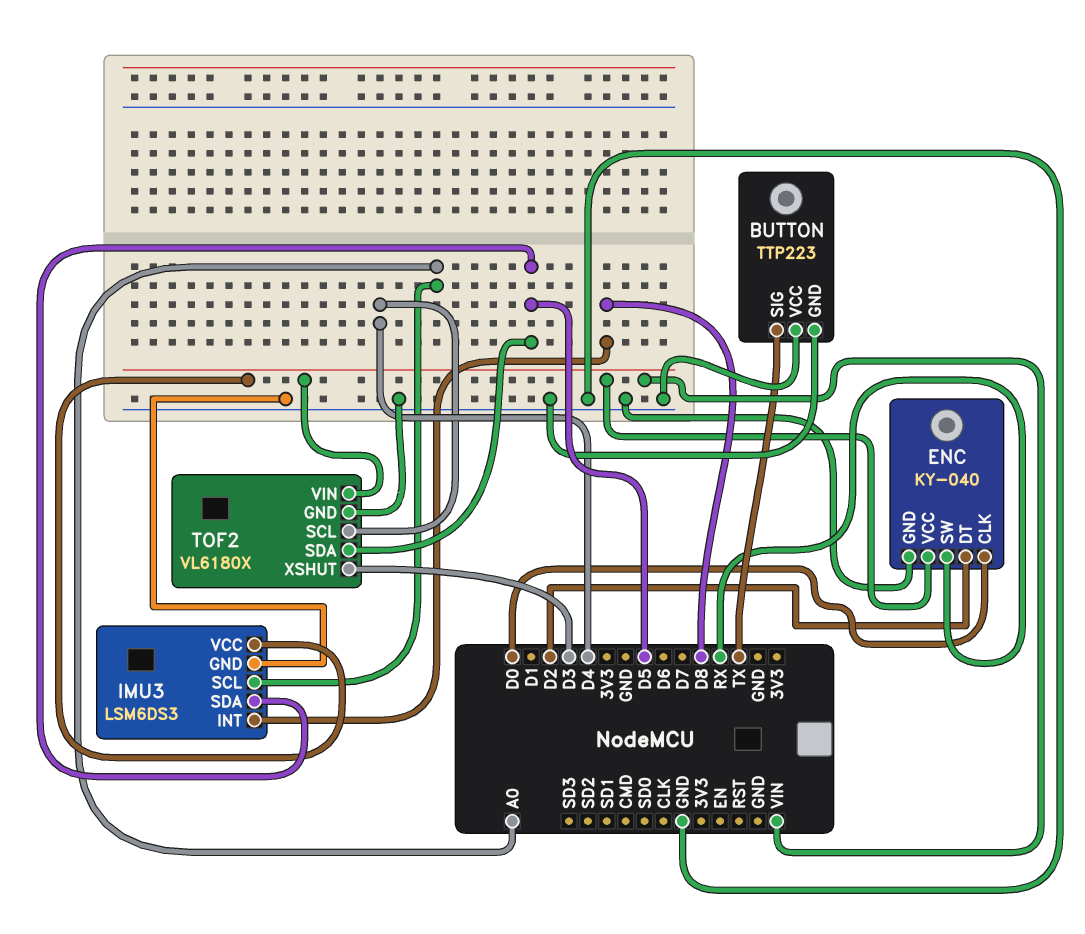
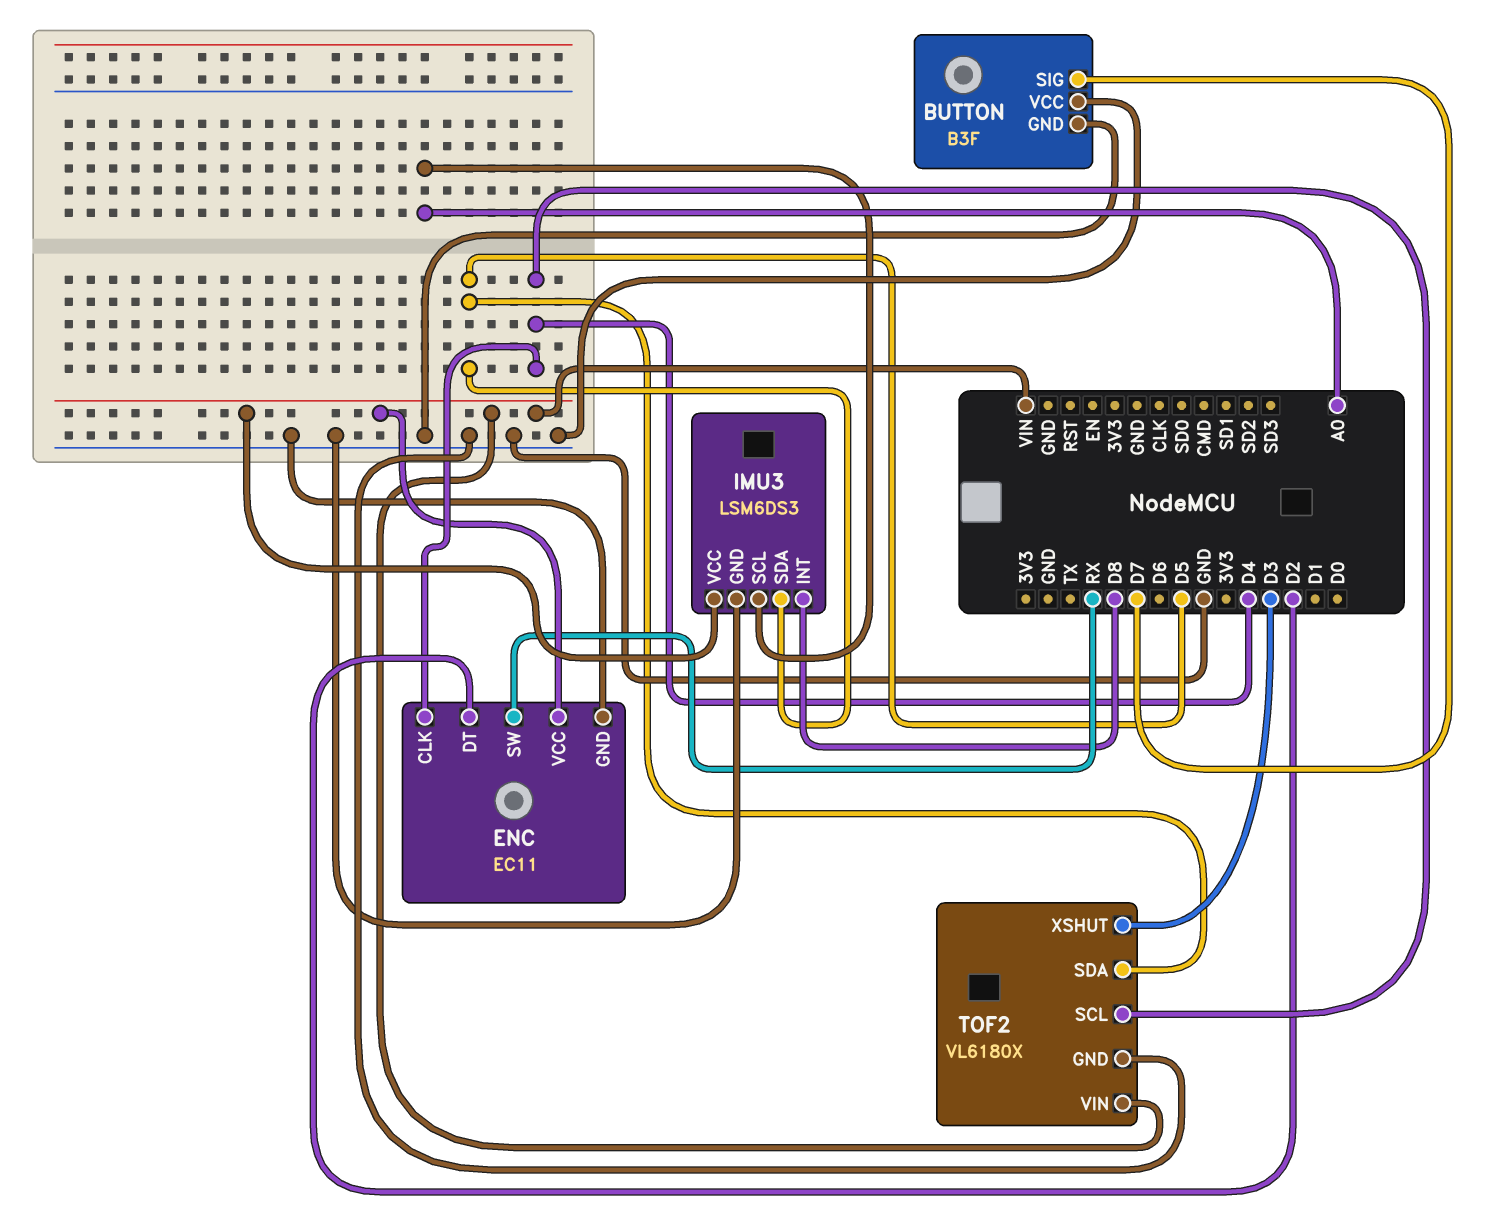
BUTTON: TTP223 -> B3F
BUTTON pin SIG: TX -> D7
ENC: KY-040 -> EC11
ENC pin CLK: D0 -> D4

